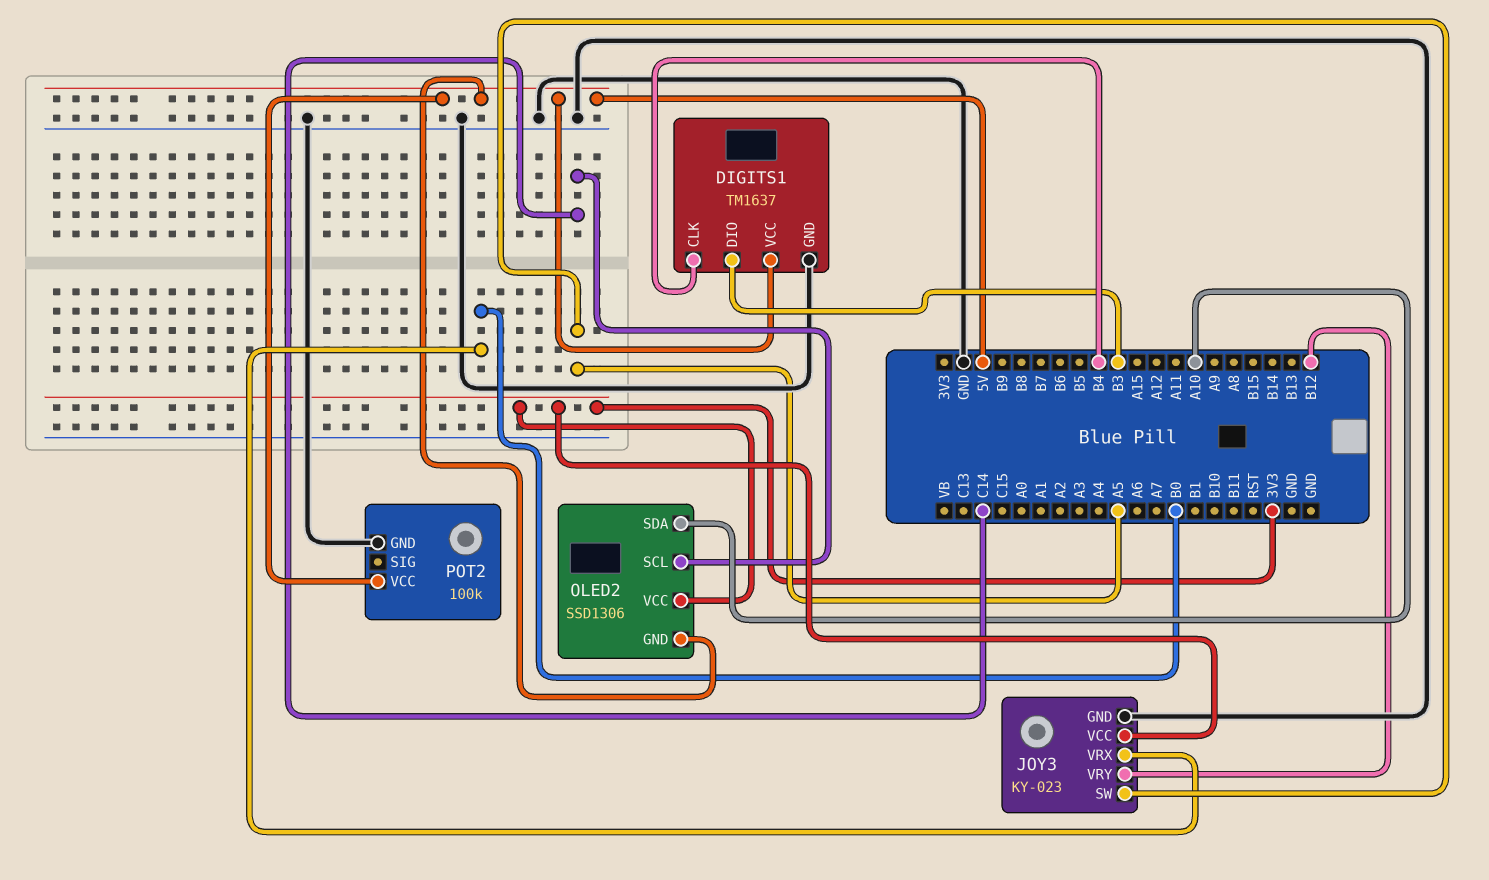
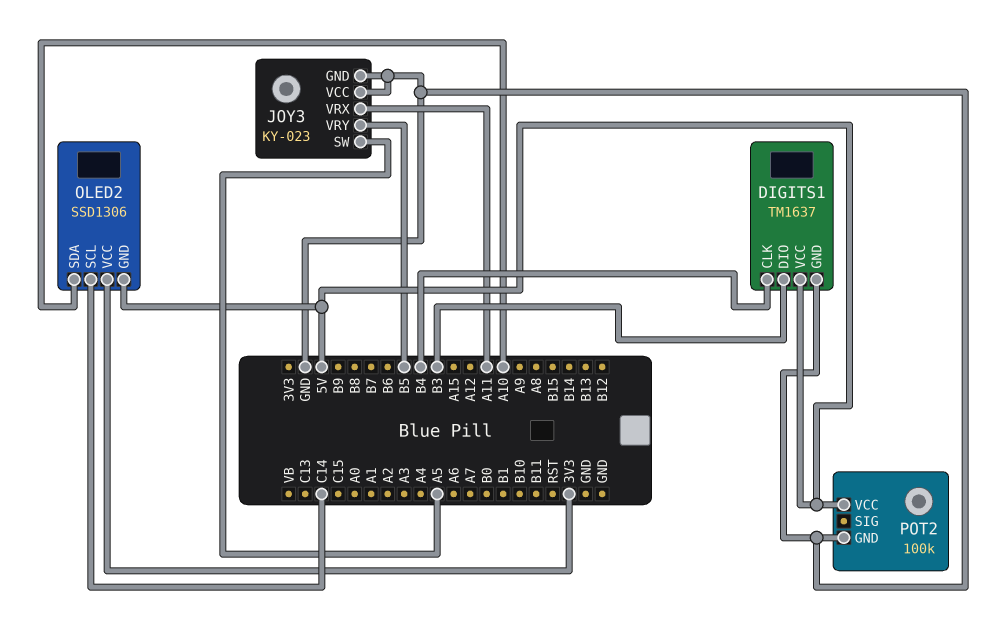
JOY3 pin VCC: 3V3 -> GND
JOY3 pin VRX: B0 -> A11
JOY3 pin VRY: B12 -> B5

